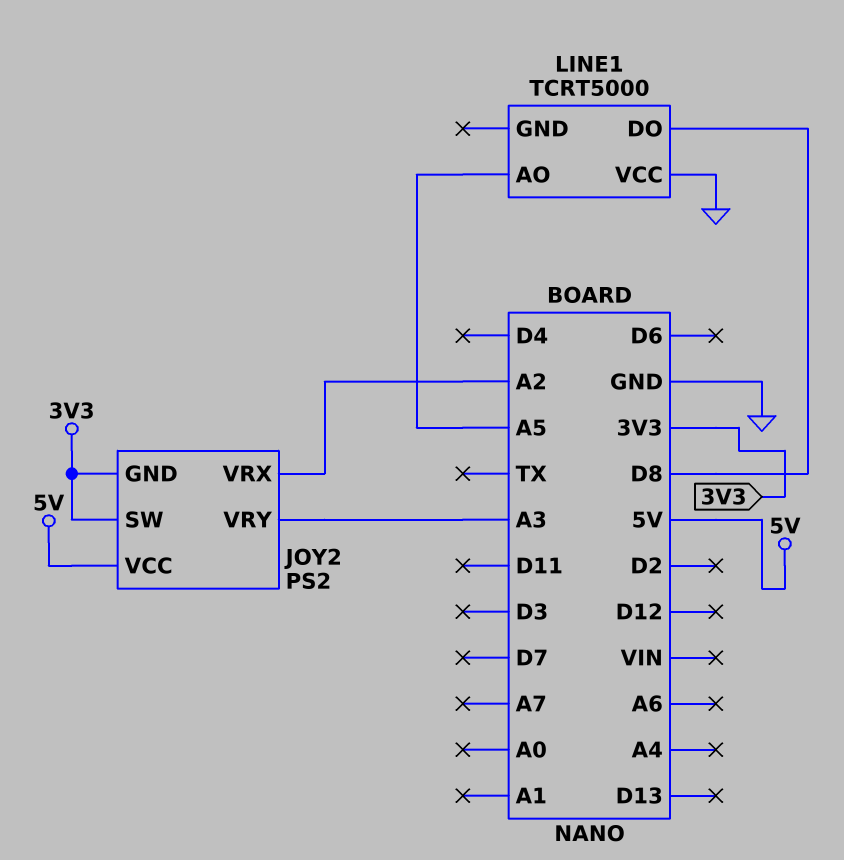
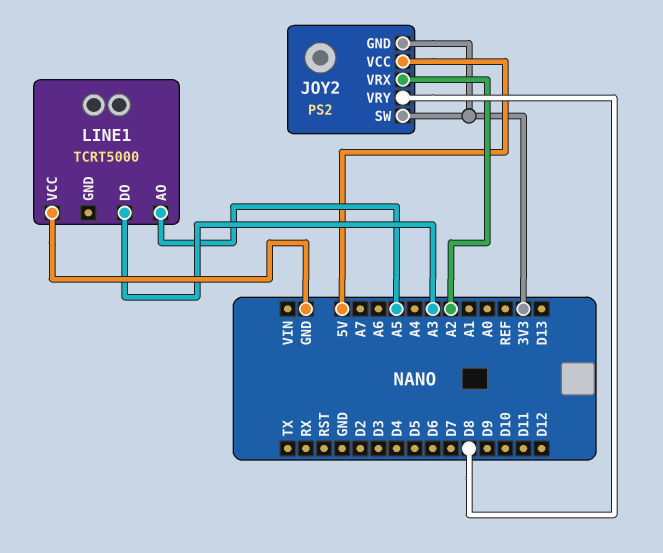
JOY2 pin VRY: A3 -> D8
LINE1 pin DO: D8 -> A3

